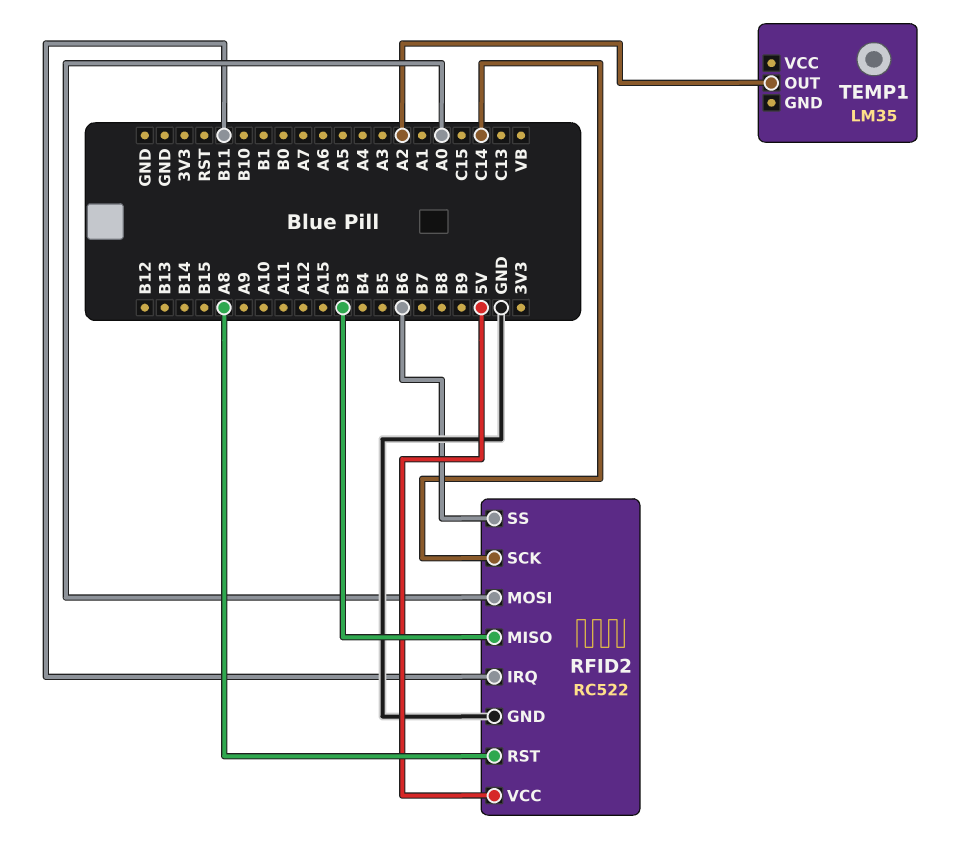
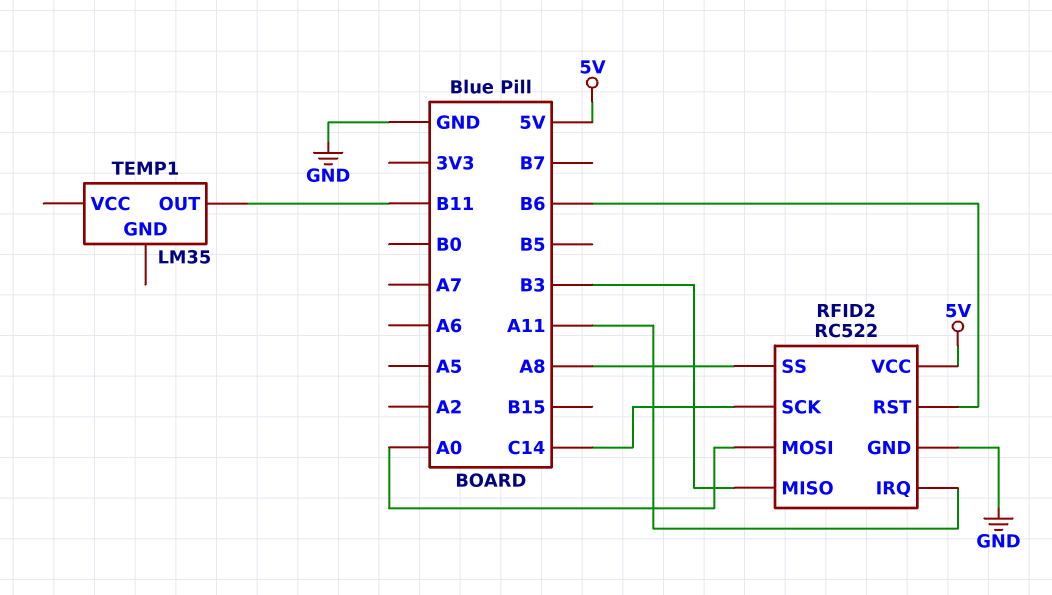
RFID2 pin IRQ: B11 -> A11
RFID2 pin RST: A8 -> B6
RFID2 pin SS: B6 -> A8
TEMP1 pin OUT: A2 -> B11

